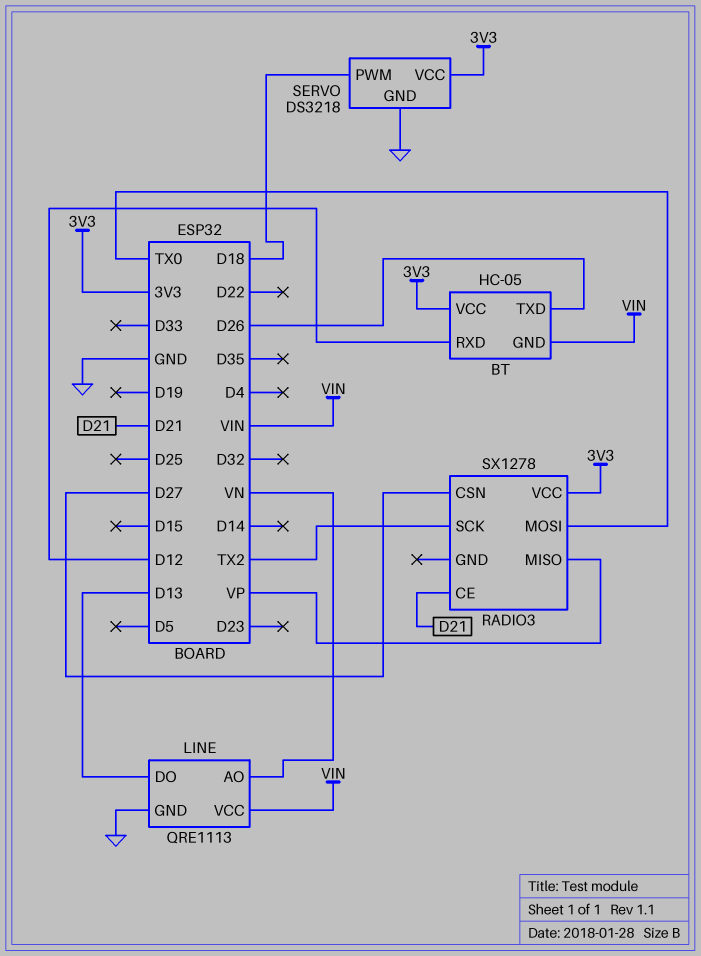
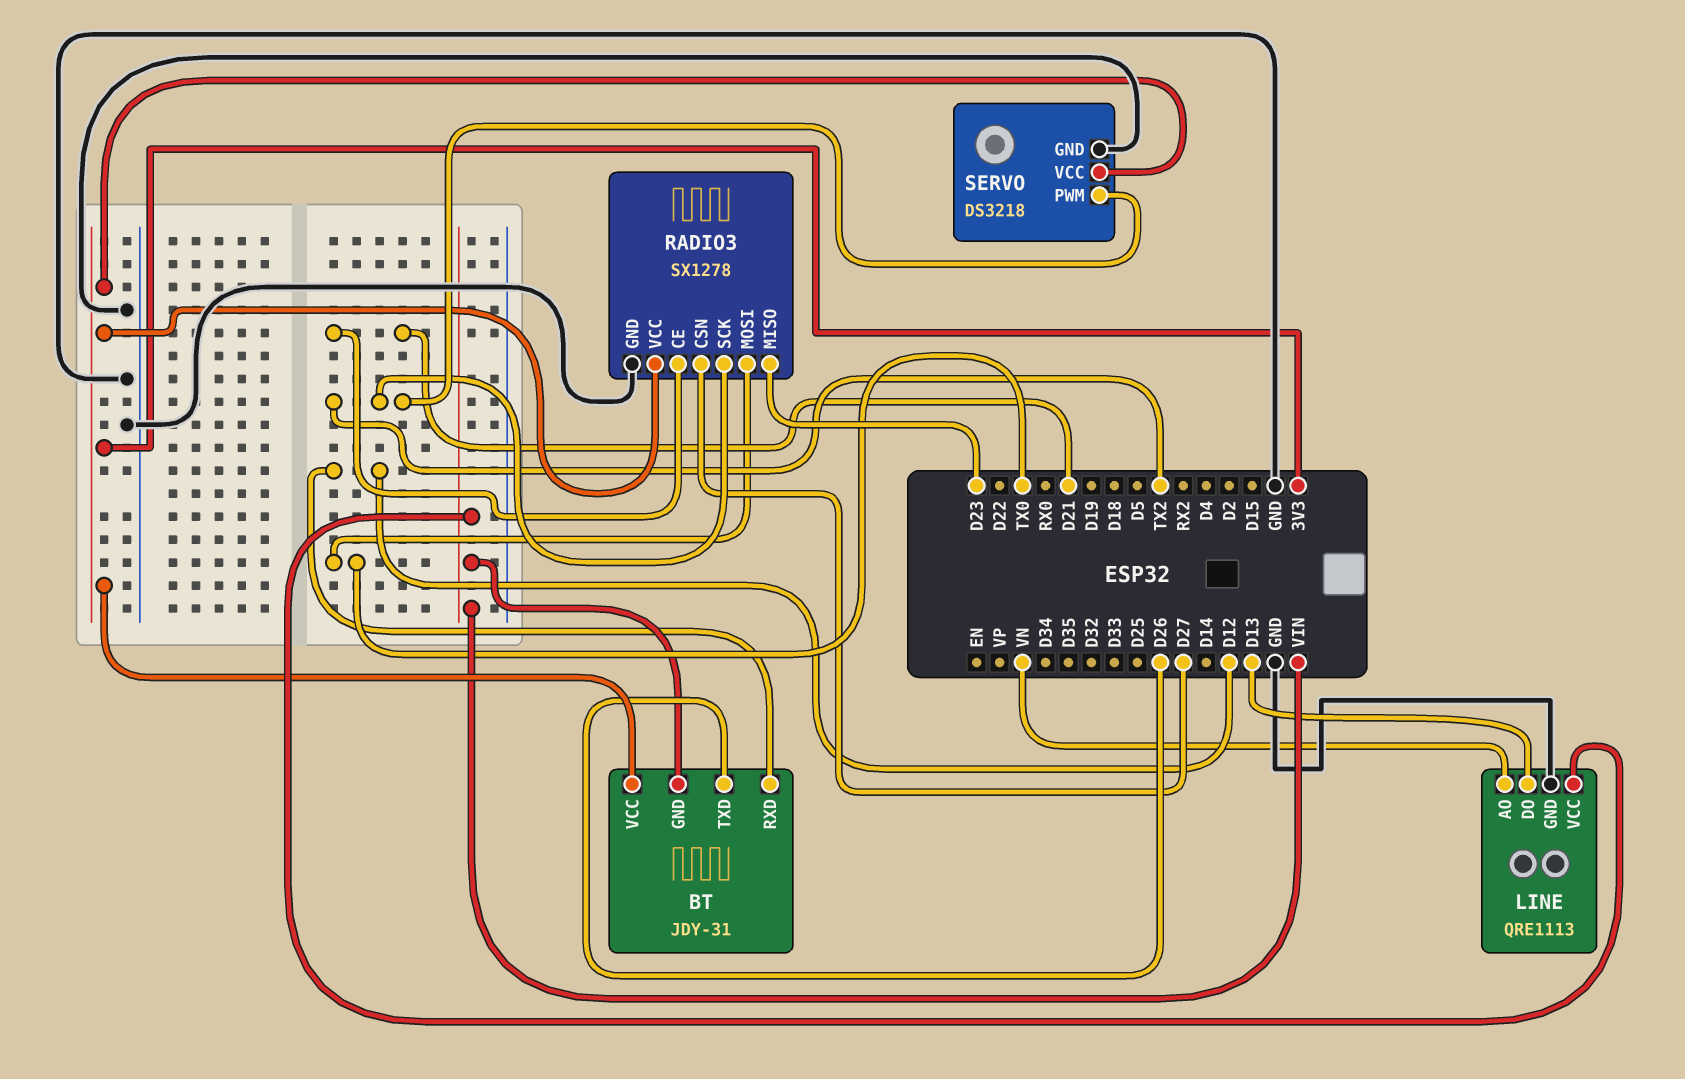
BT: HC-05 -> JDY-31
RADIO3 pin GND: none -> GND
RADIO3 pin MISO: VP -> D23
SERVO pin PWM: D18 -> TX2

